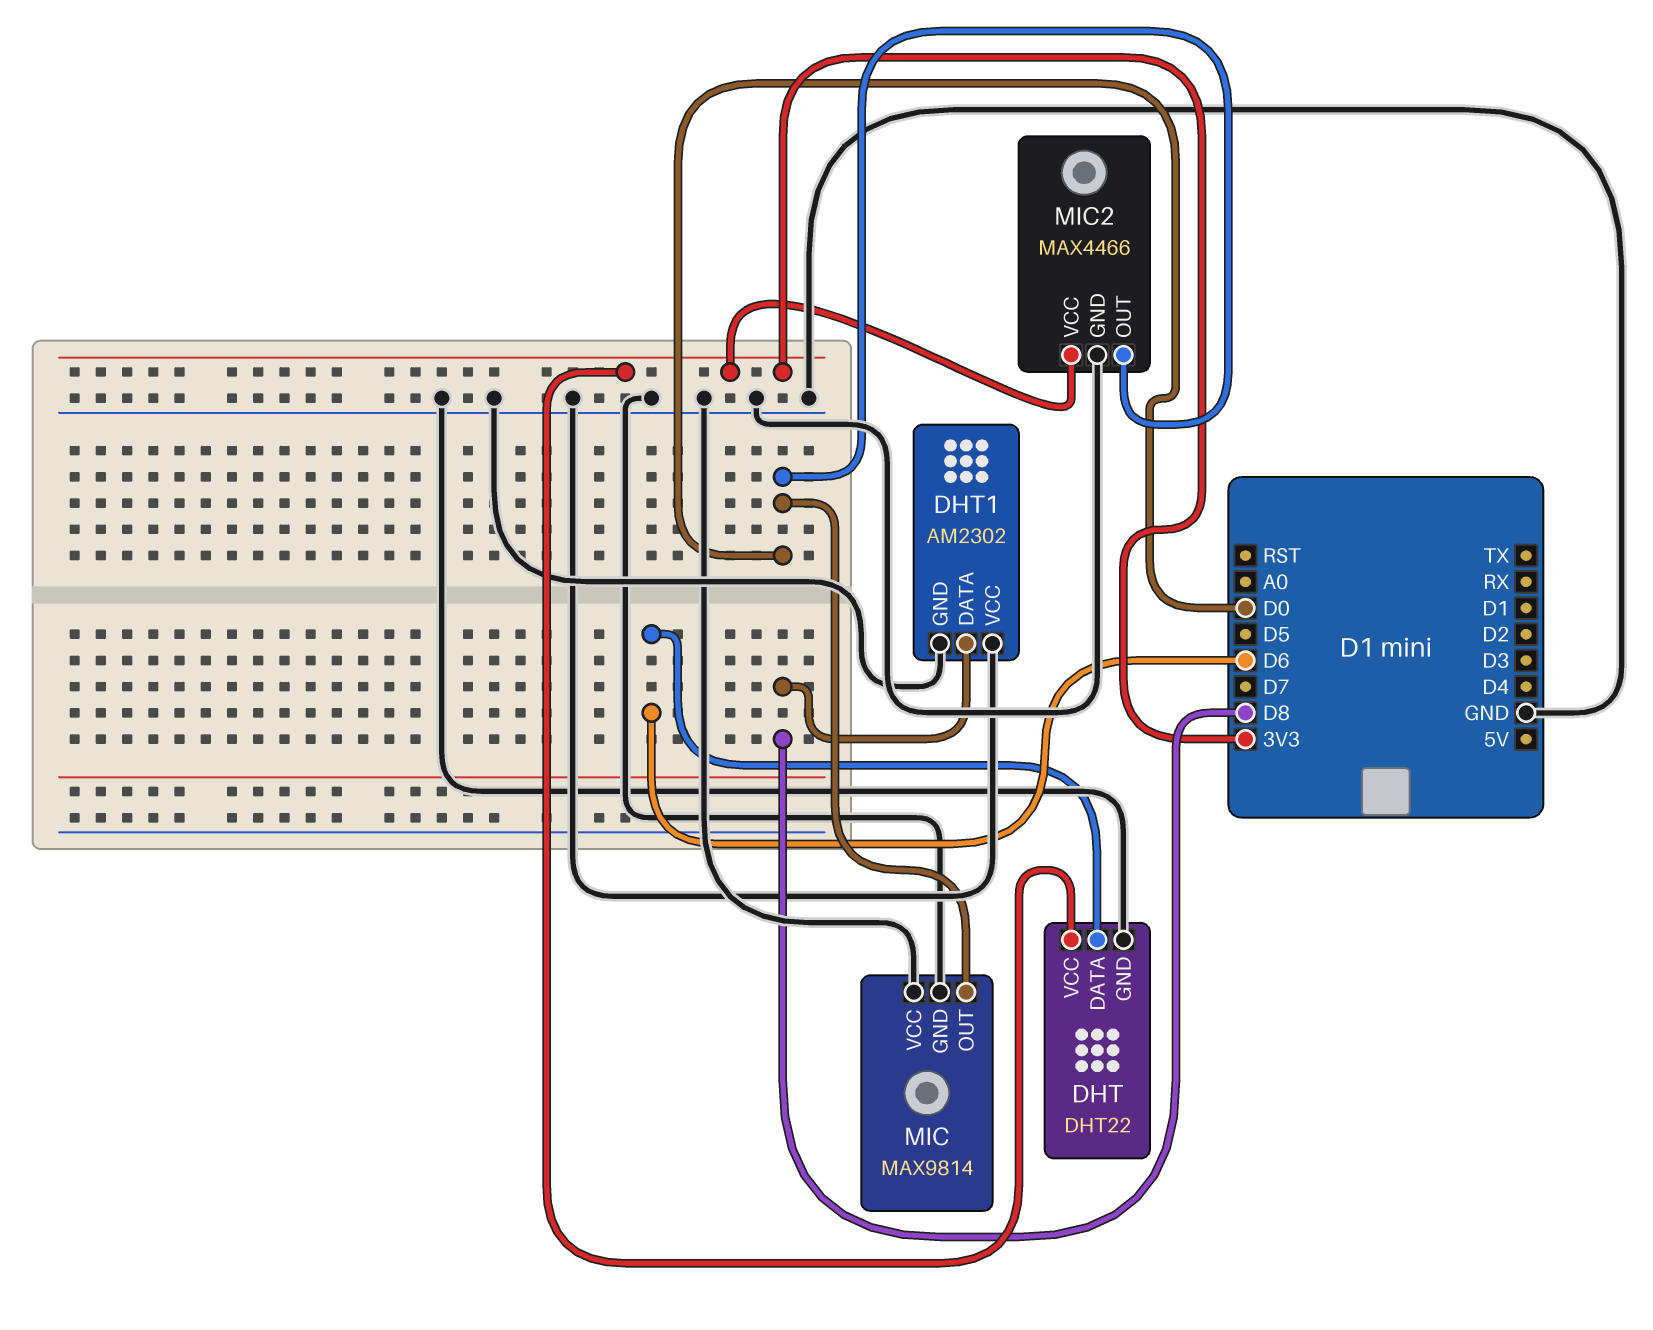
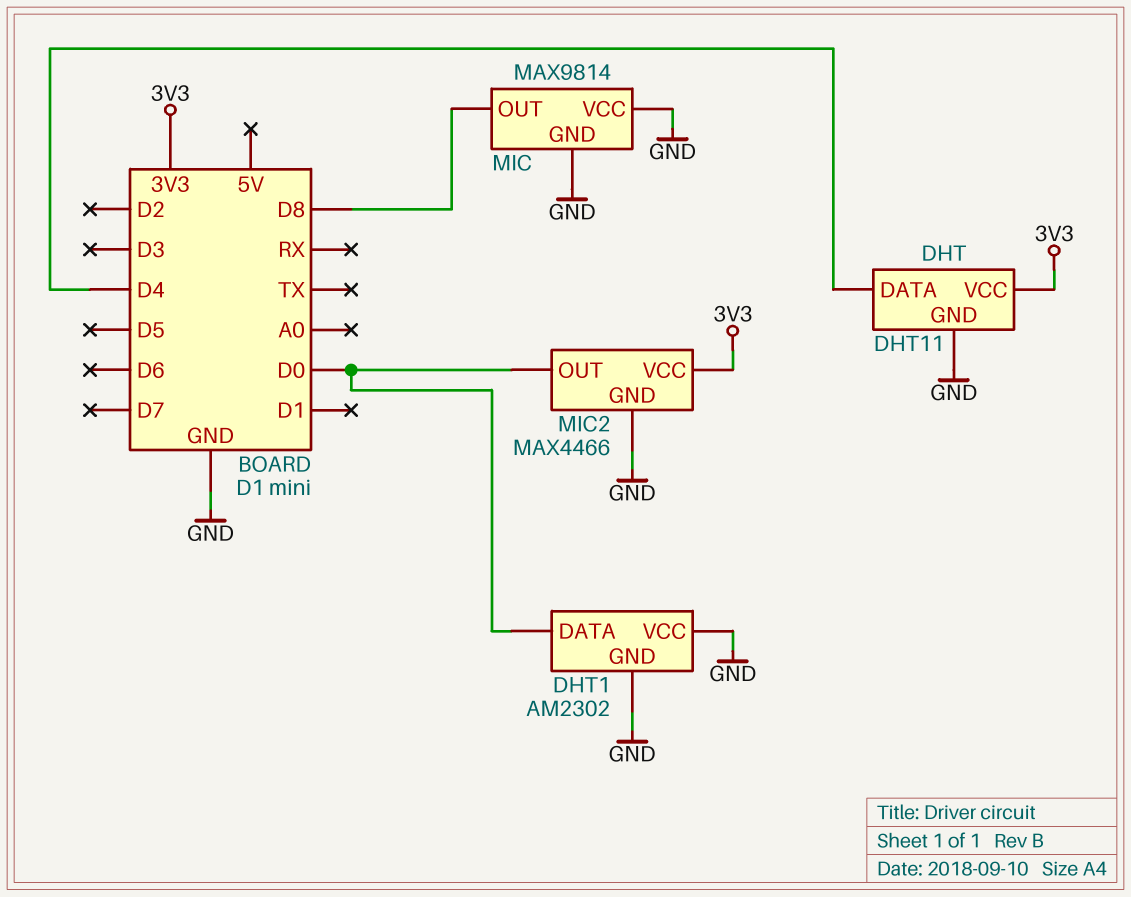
DHT: DHT22 -> DHT11
DHT pin DATA: D6 -> D4
DHT1 pin DATA: D8 -> D0
MIC pin OUT: D0 -> D8

